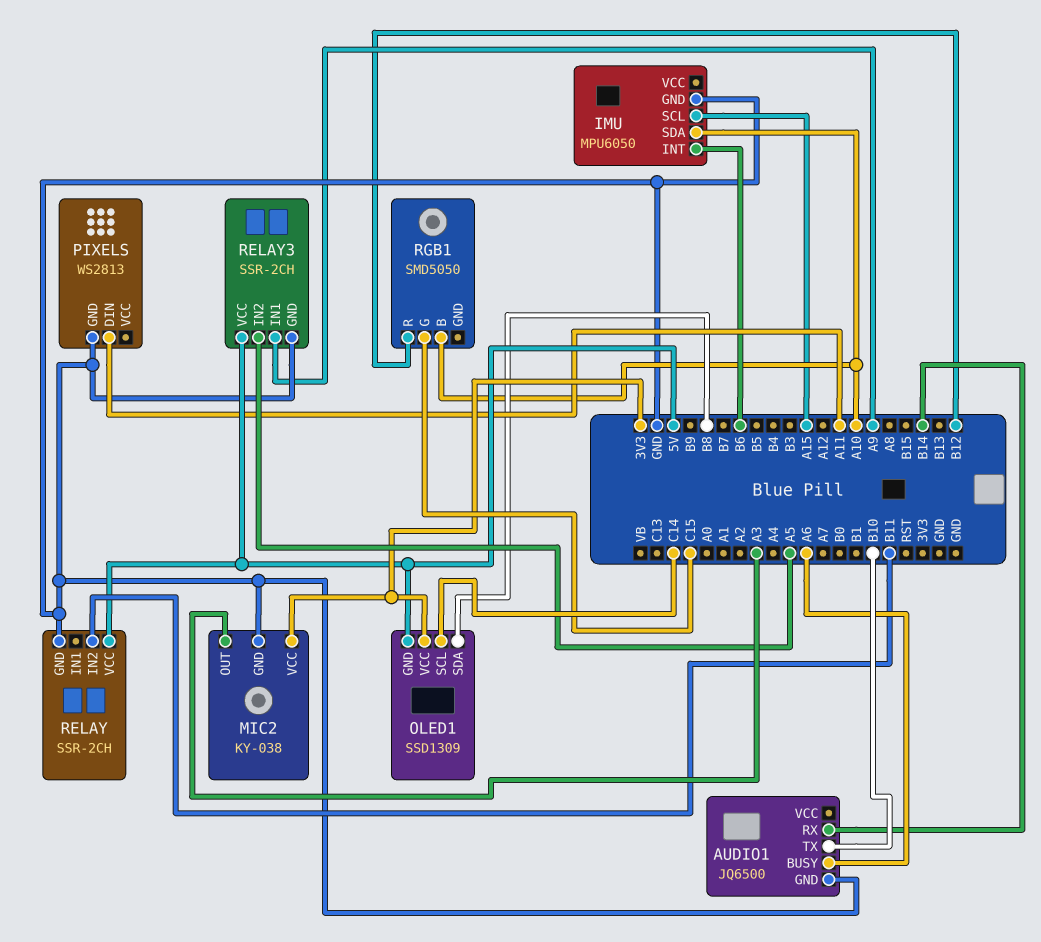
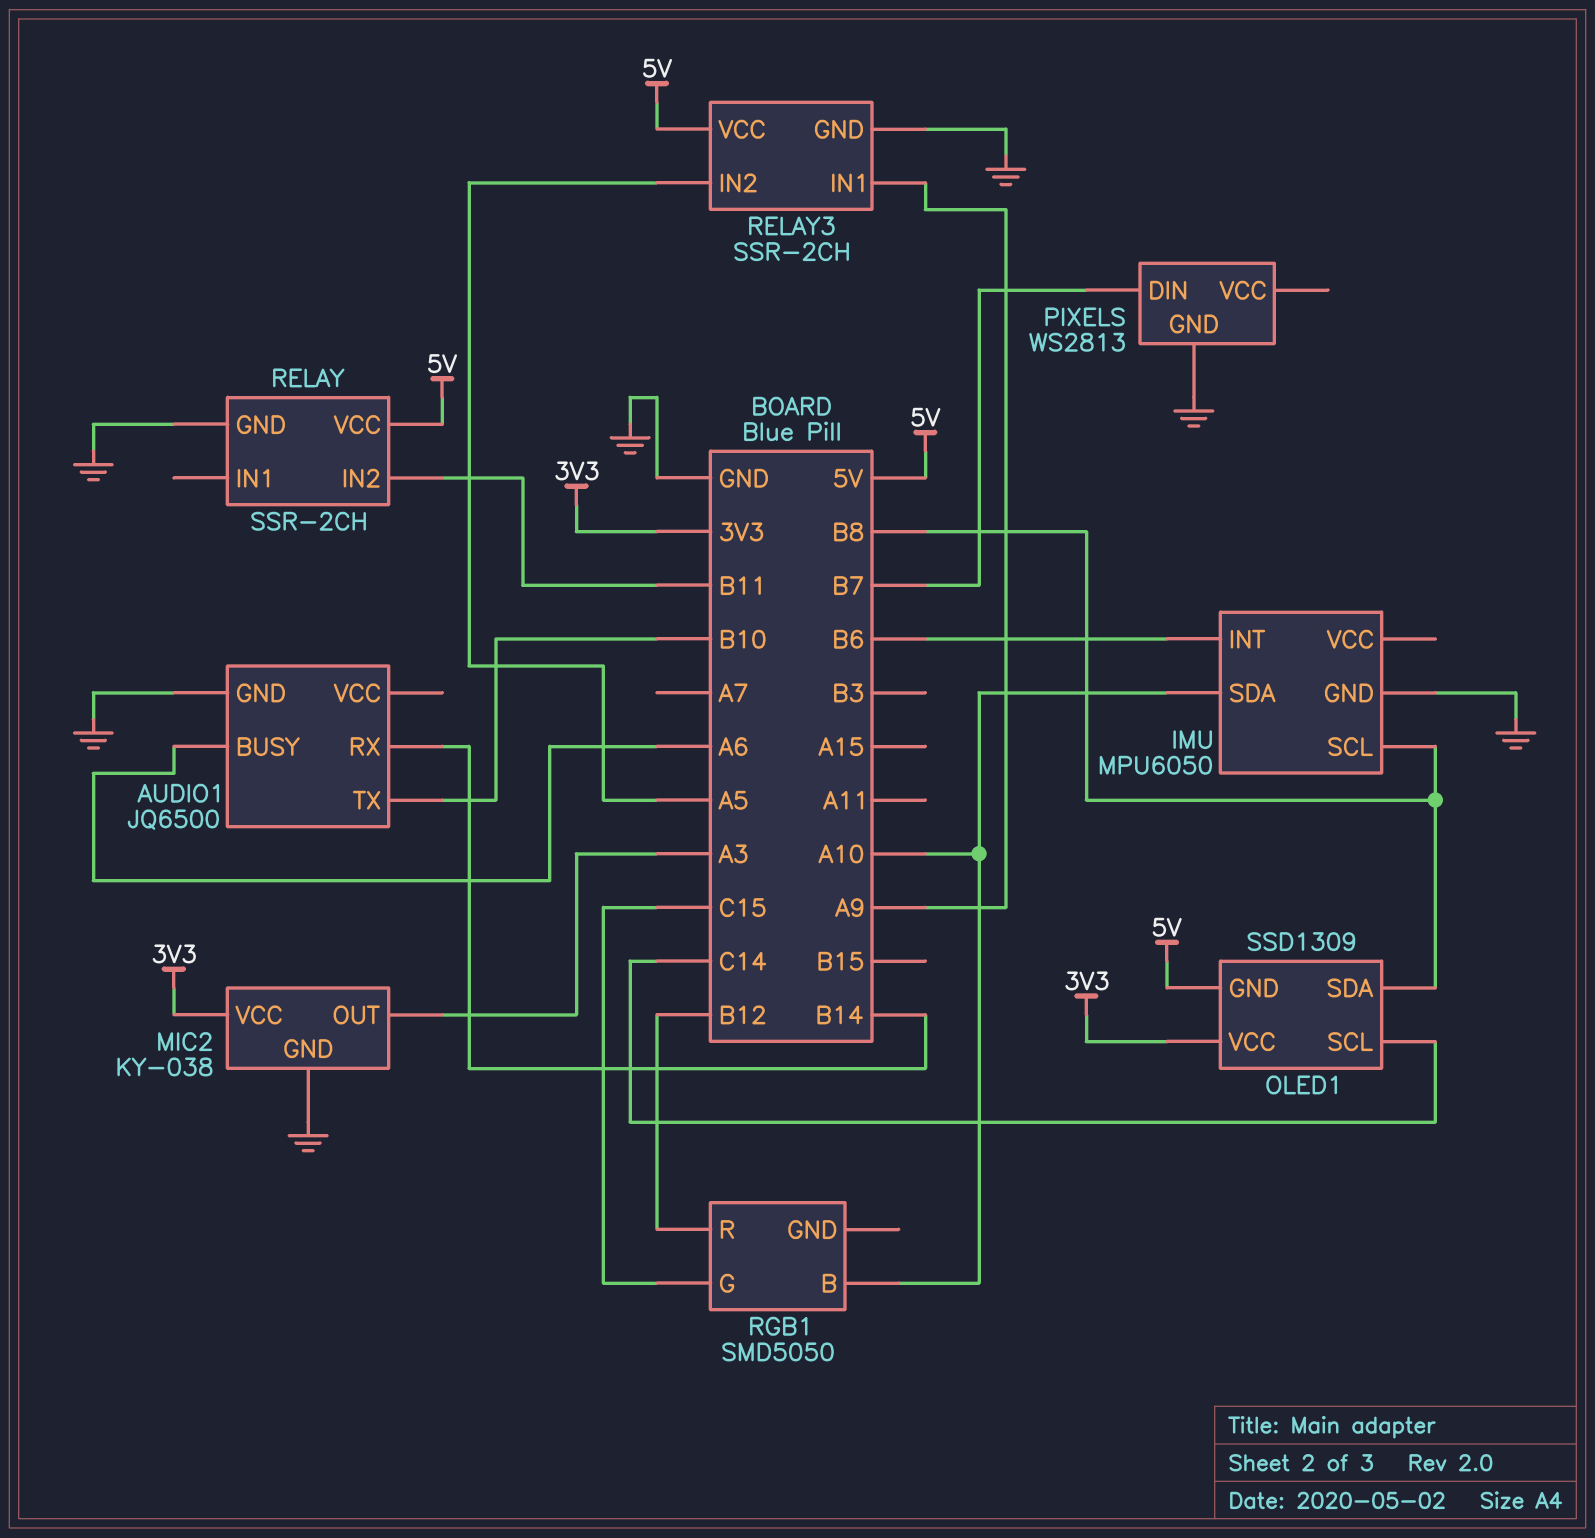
IMU pin SCL: A15 -> B8
PIXELS pin DIN: A11 -> B7

